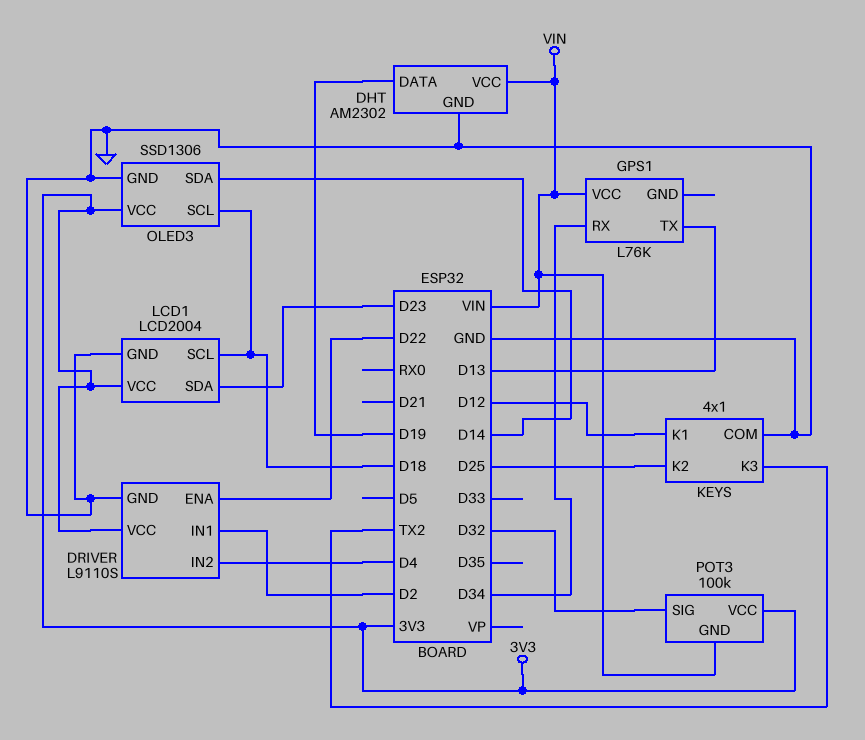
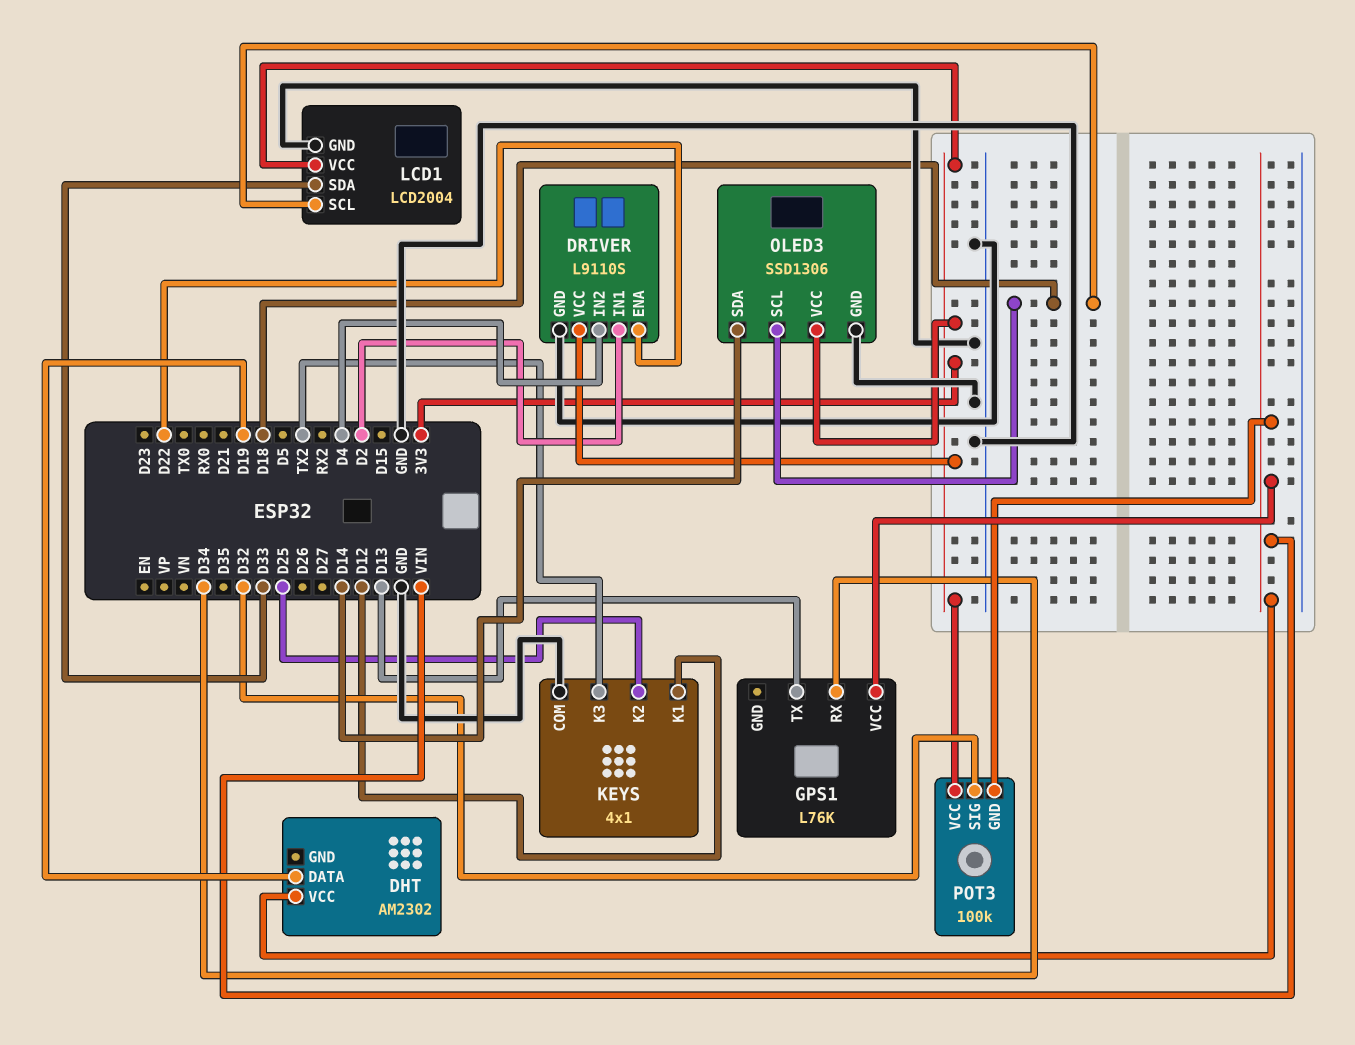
DHT pin GND: GND -> none
LCD1 pin SDA: D23 -> D33

